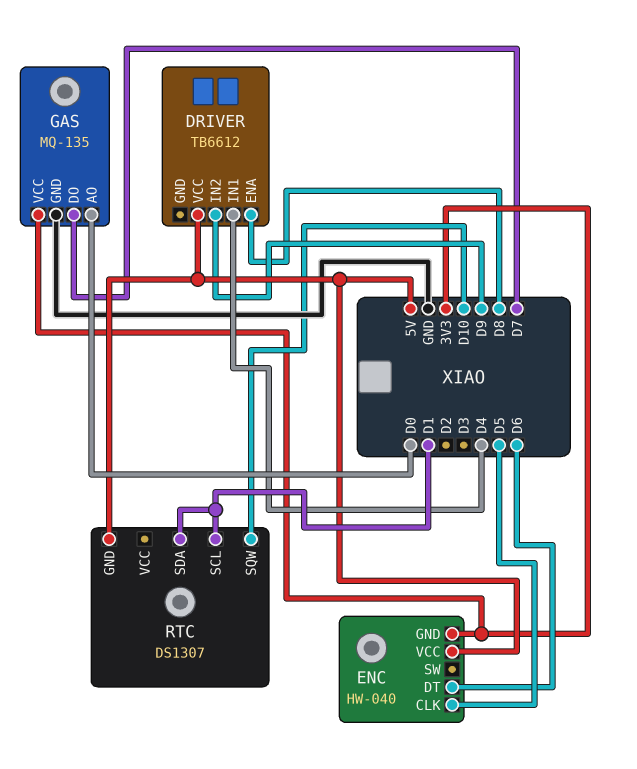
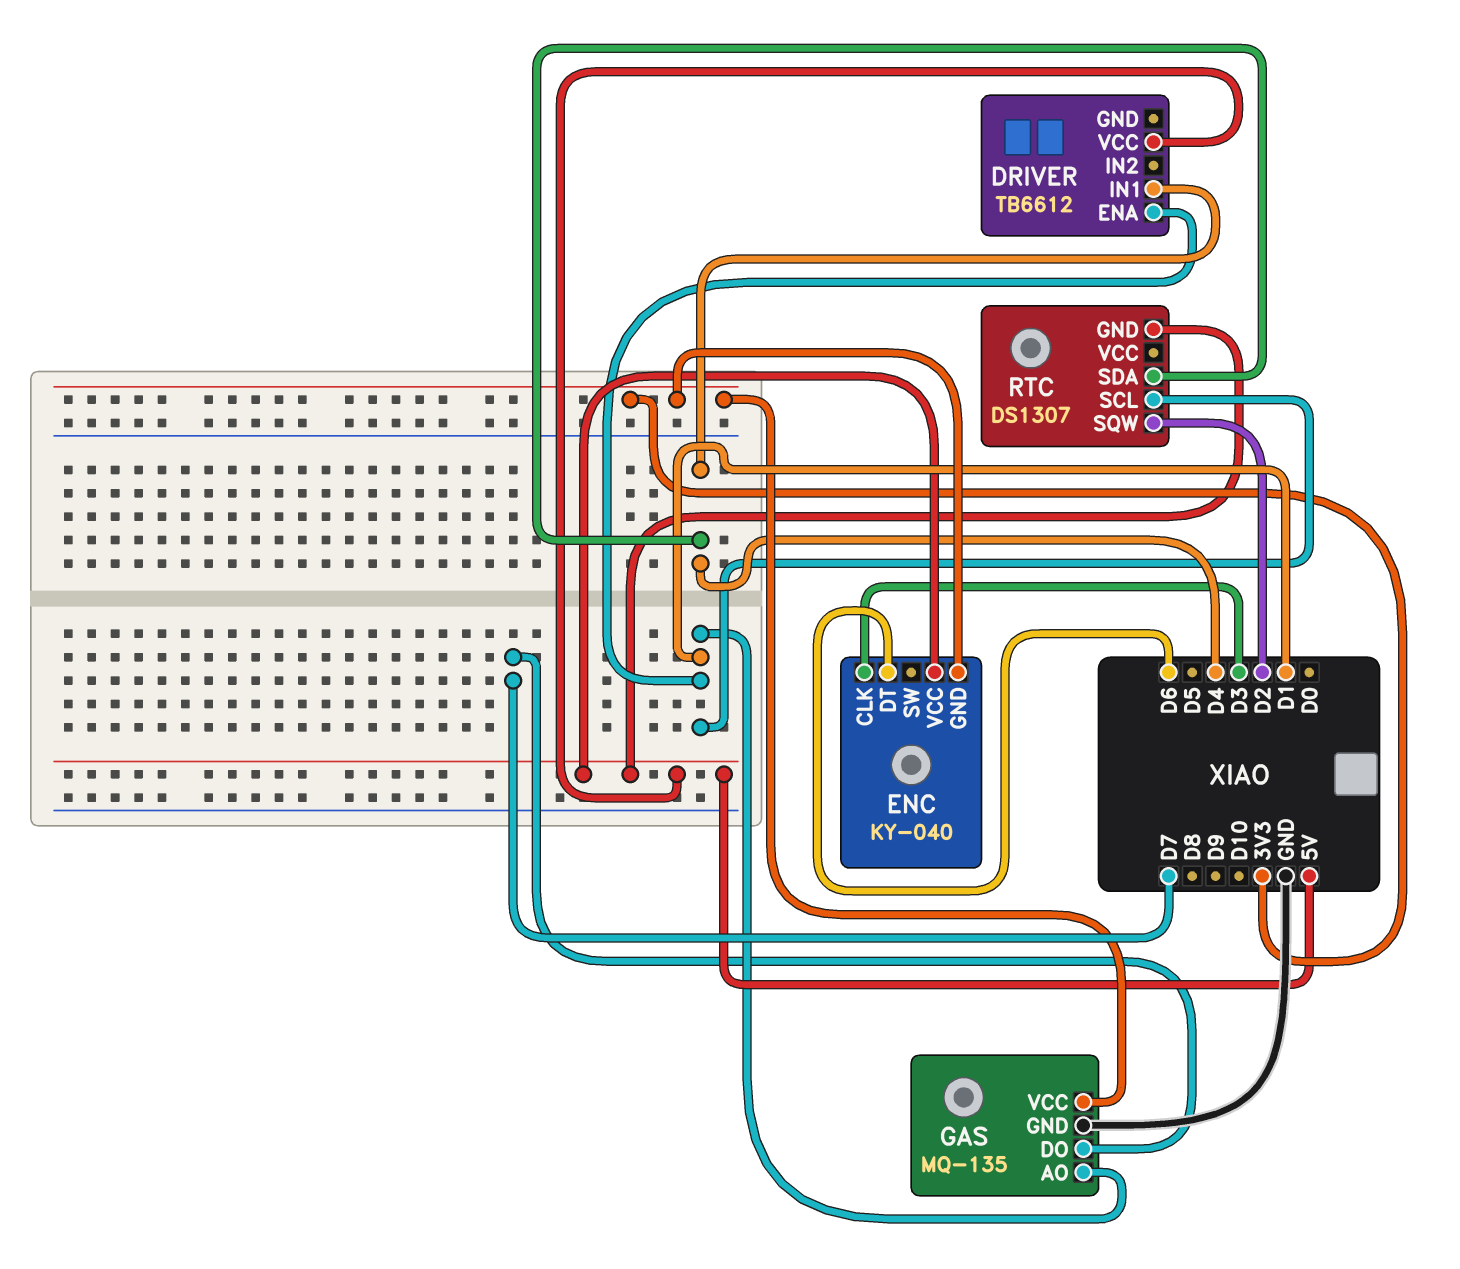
DRIVER pin ENA: D8 -> D1
DRIVER pin IN2: D9 -> none
ENC: HW-040 -> KY-040
ENC pin CLK: D5 -> D3
GAS pin AO: D0 -> D1
RTC pin SDA: D1 -> D4
RTC pin SQW: D10 -> D2

